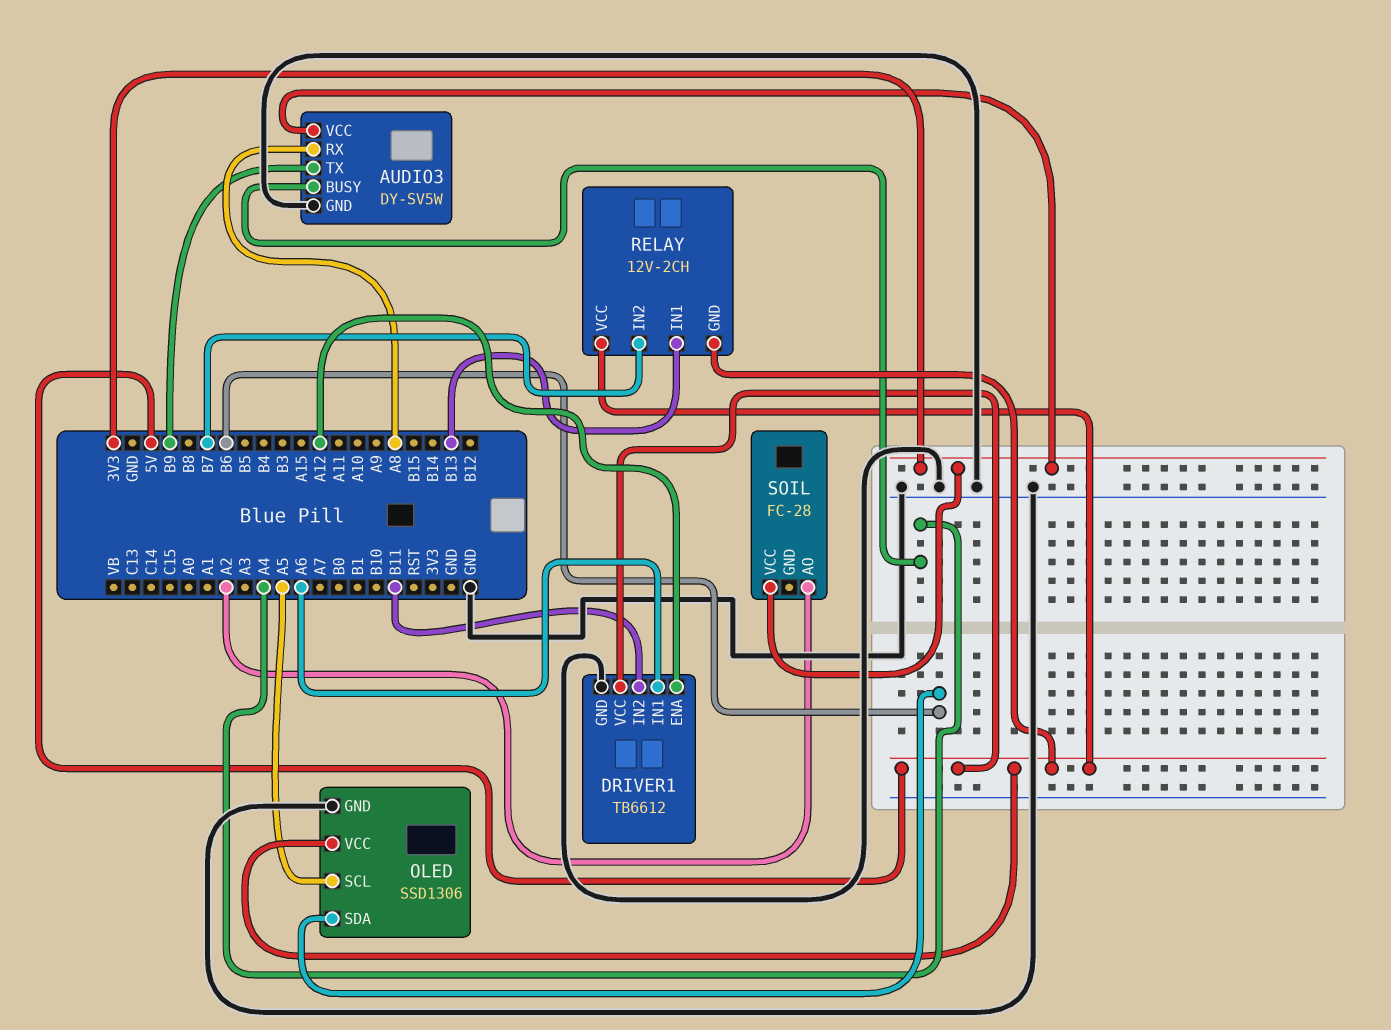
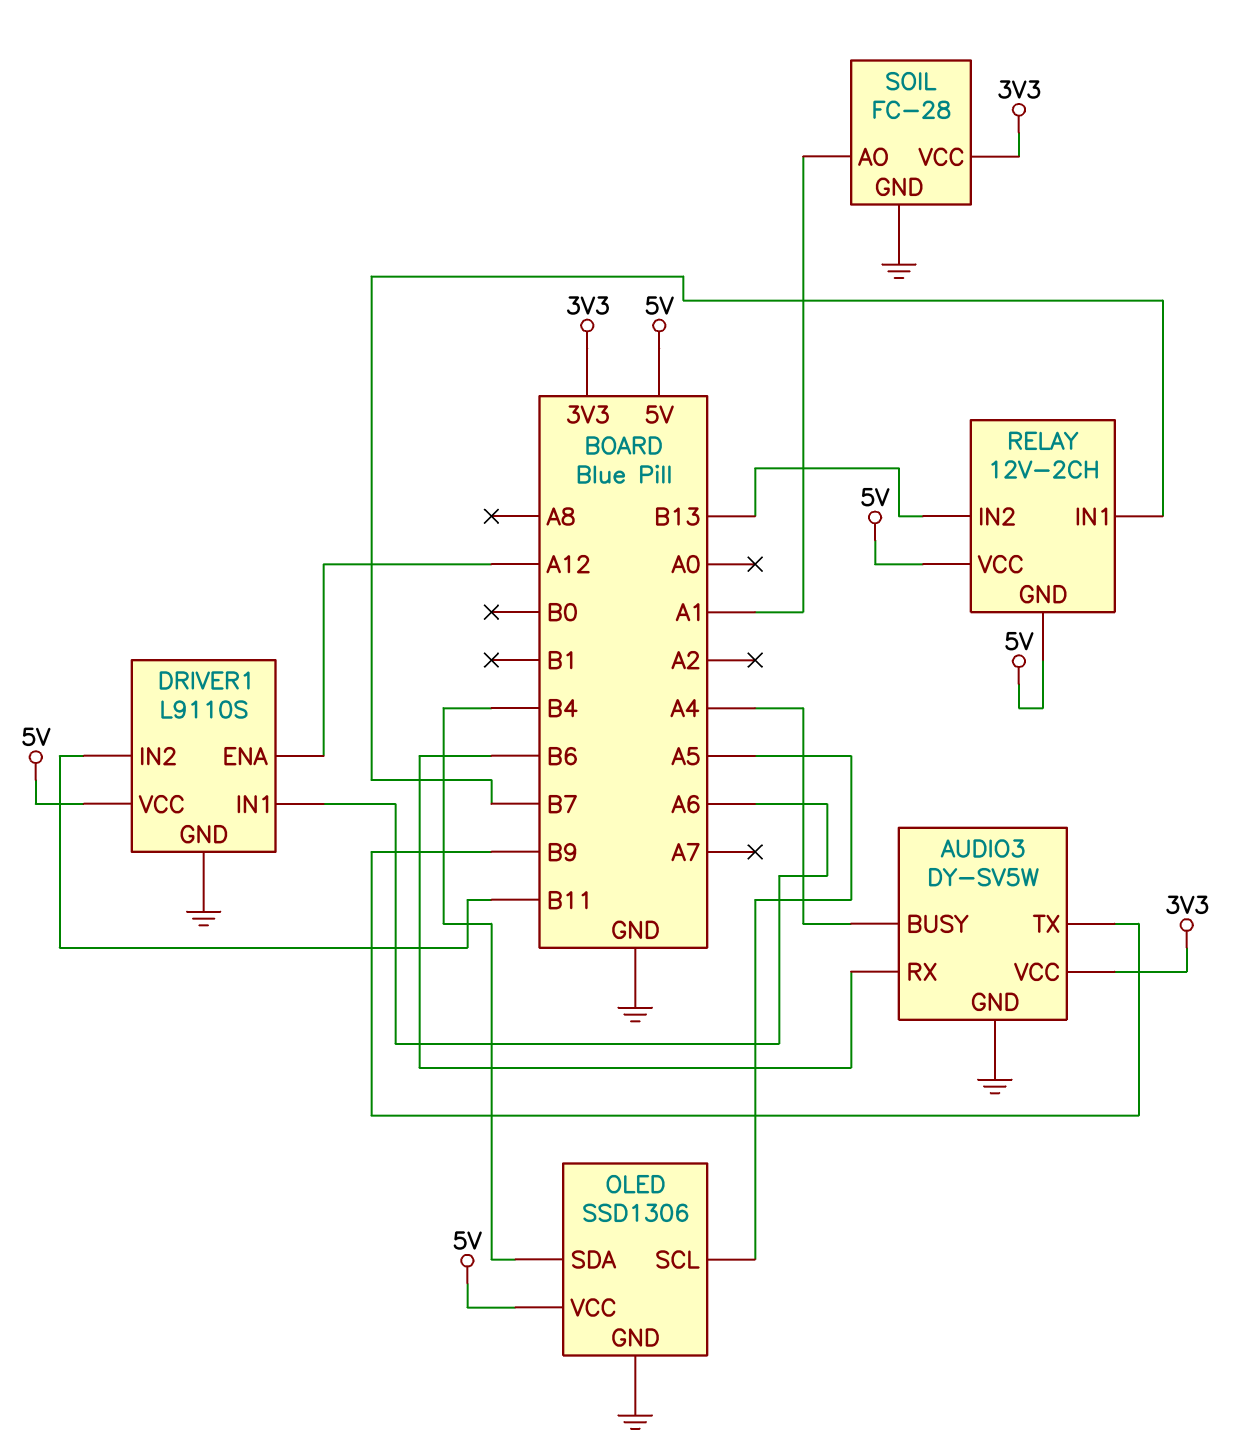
AUDIO3 pin RX: A8 -> B6
DRIVER1: TB6612 -> L9110S
OLED pin SDA: B6 -> B4
RELAY pin IN1: B13 -> B7
RELAY pin IN2: B7 -> B13
SOIL pin AO: A2 -> A1
SOIL pin GND: none -> GND

